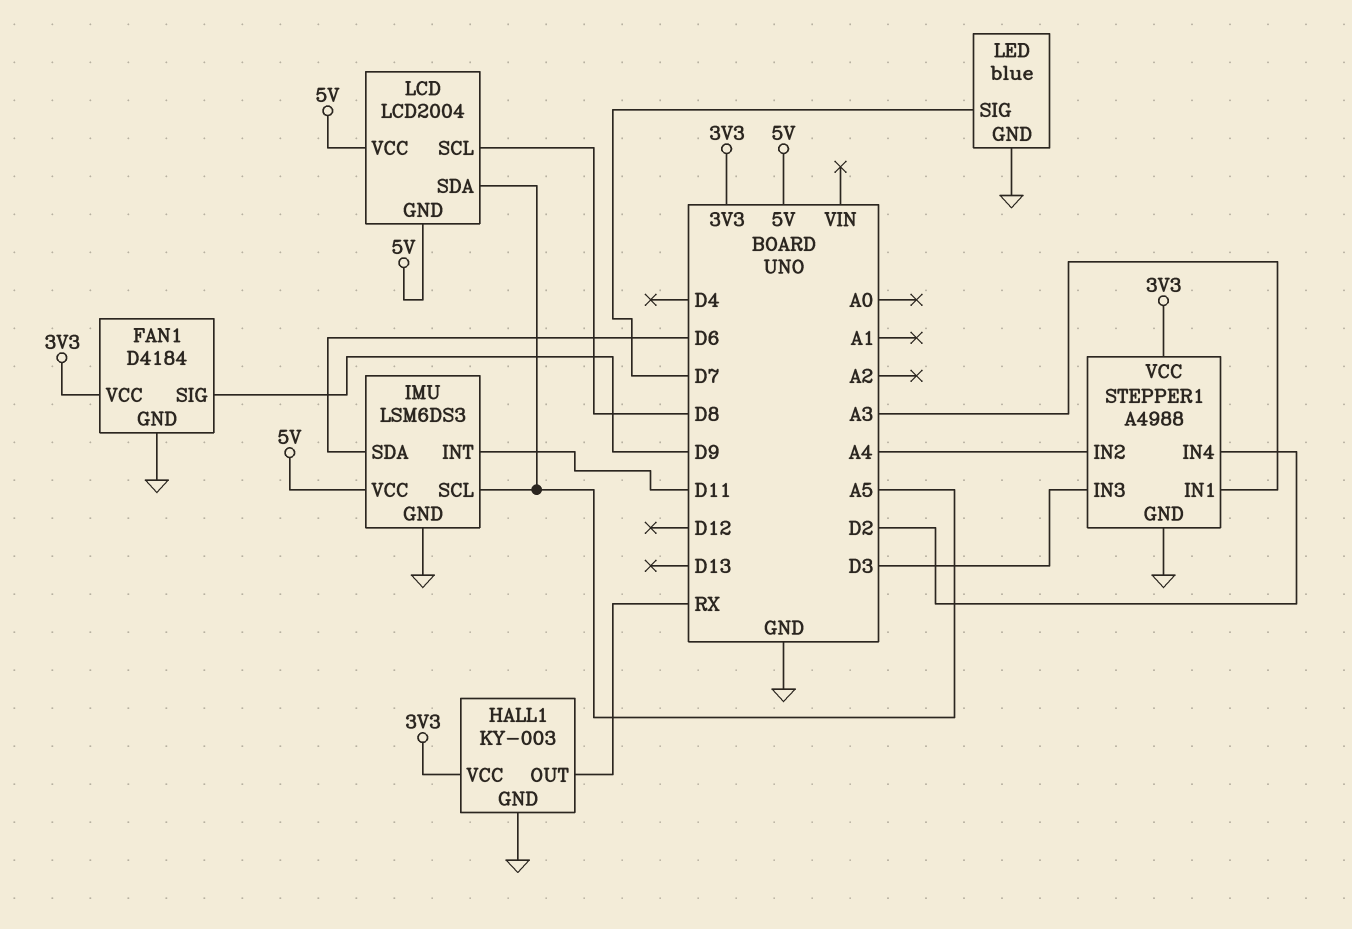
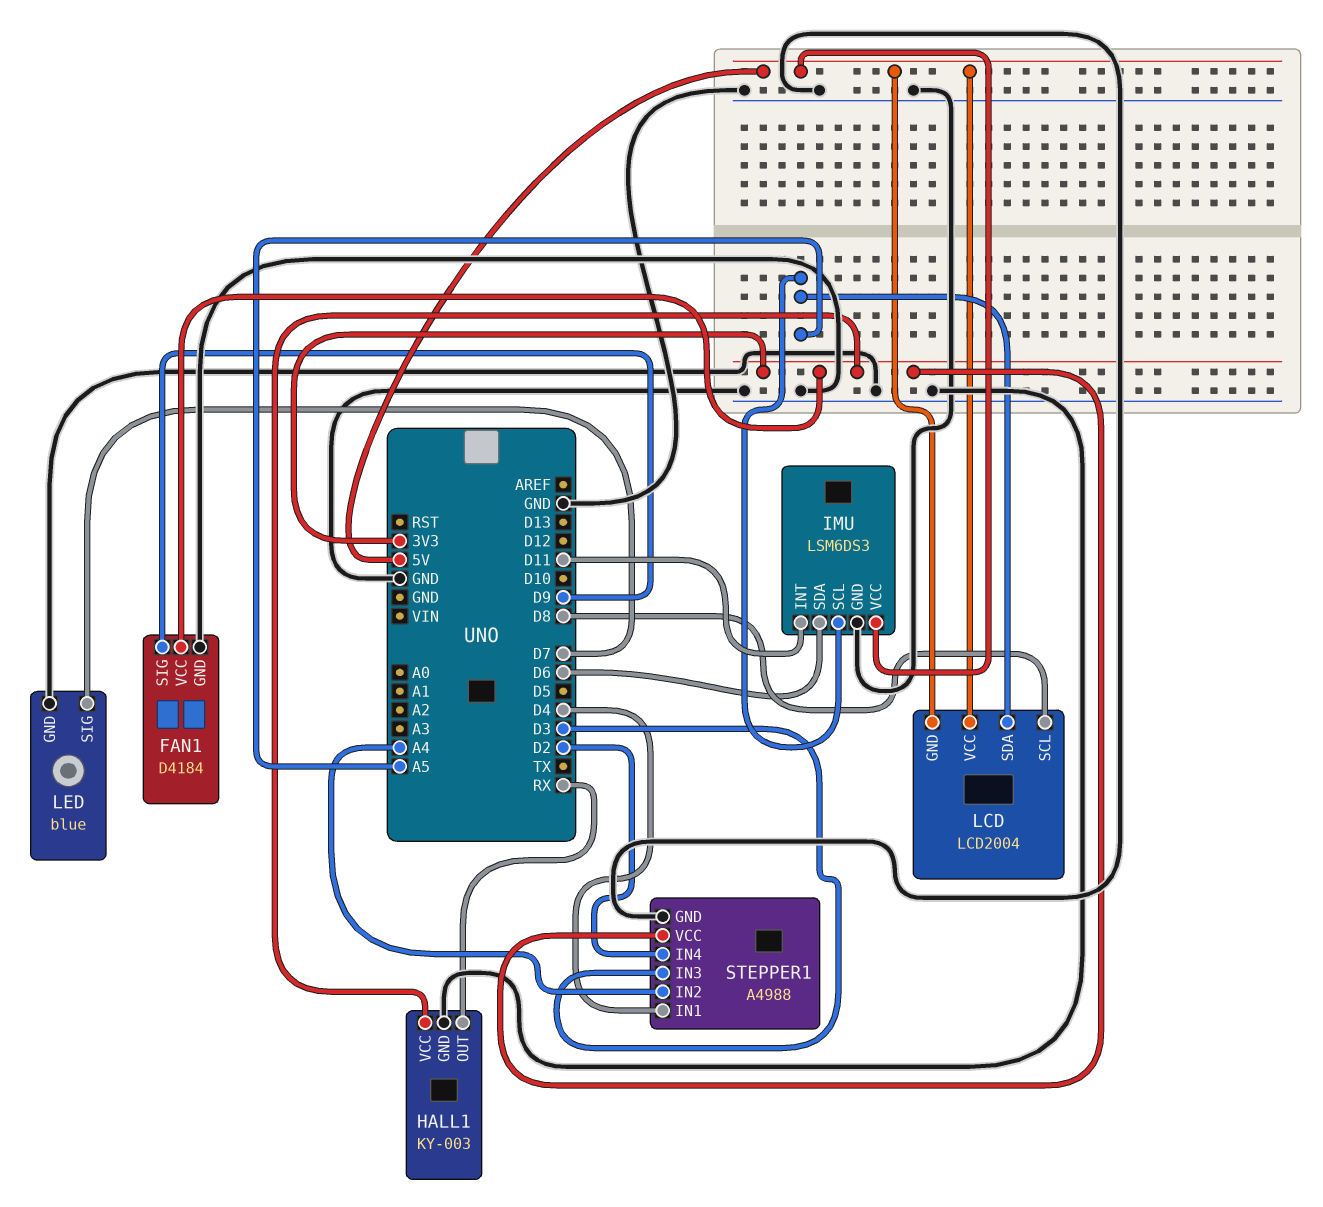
STEPPER1 pin IN1: A3 -> D4

